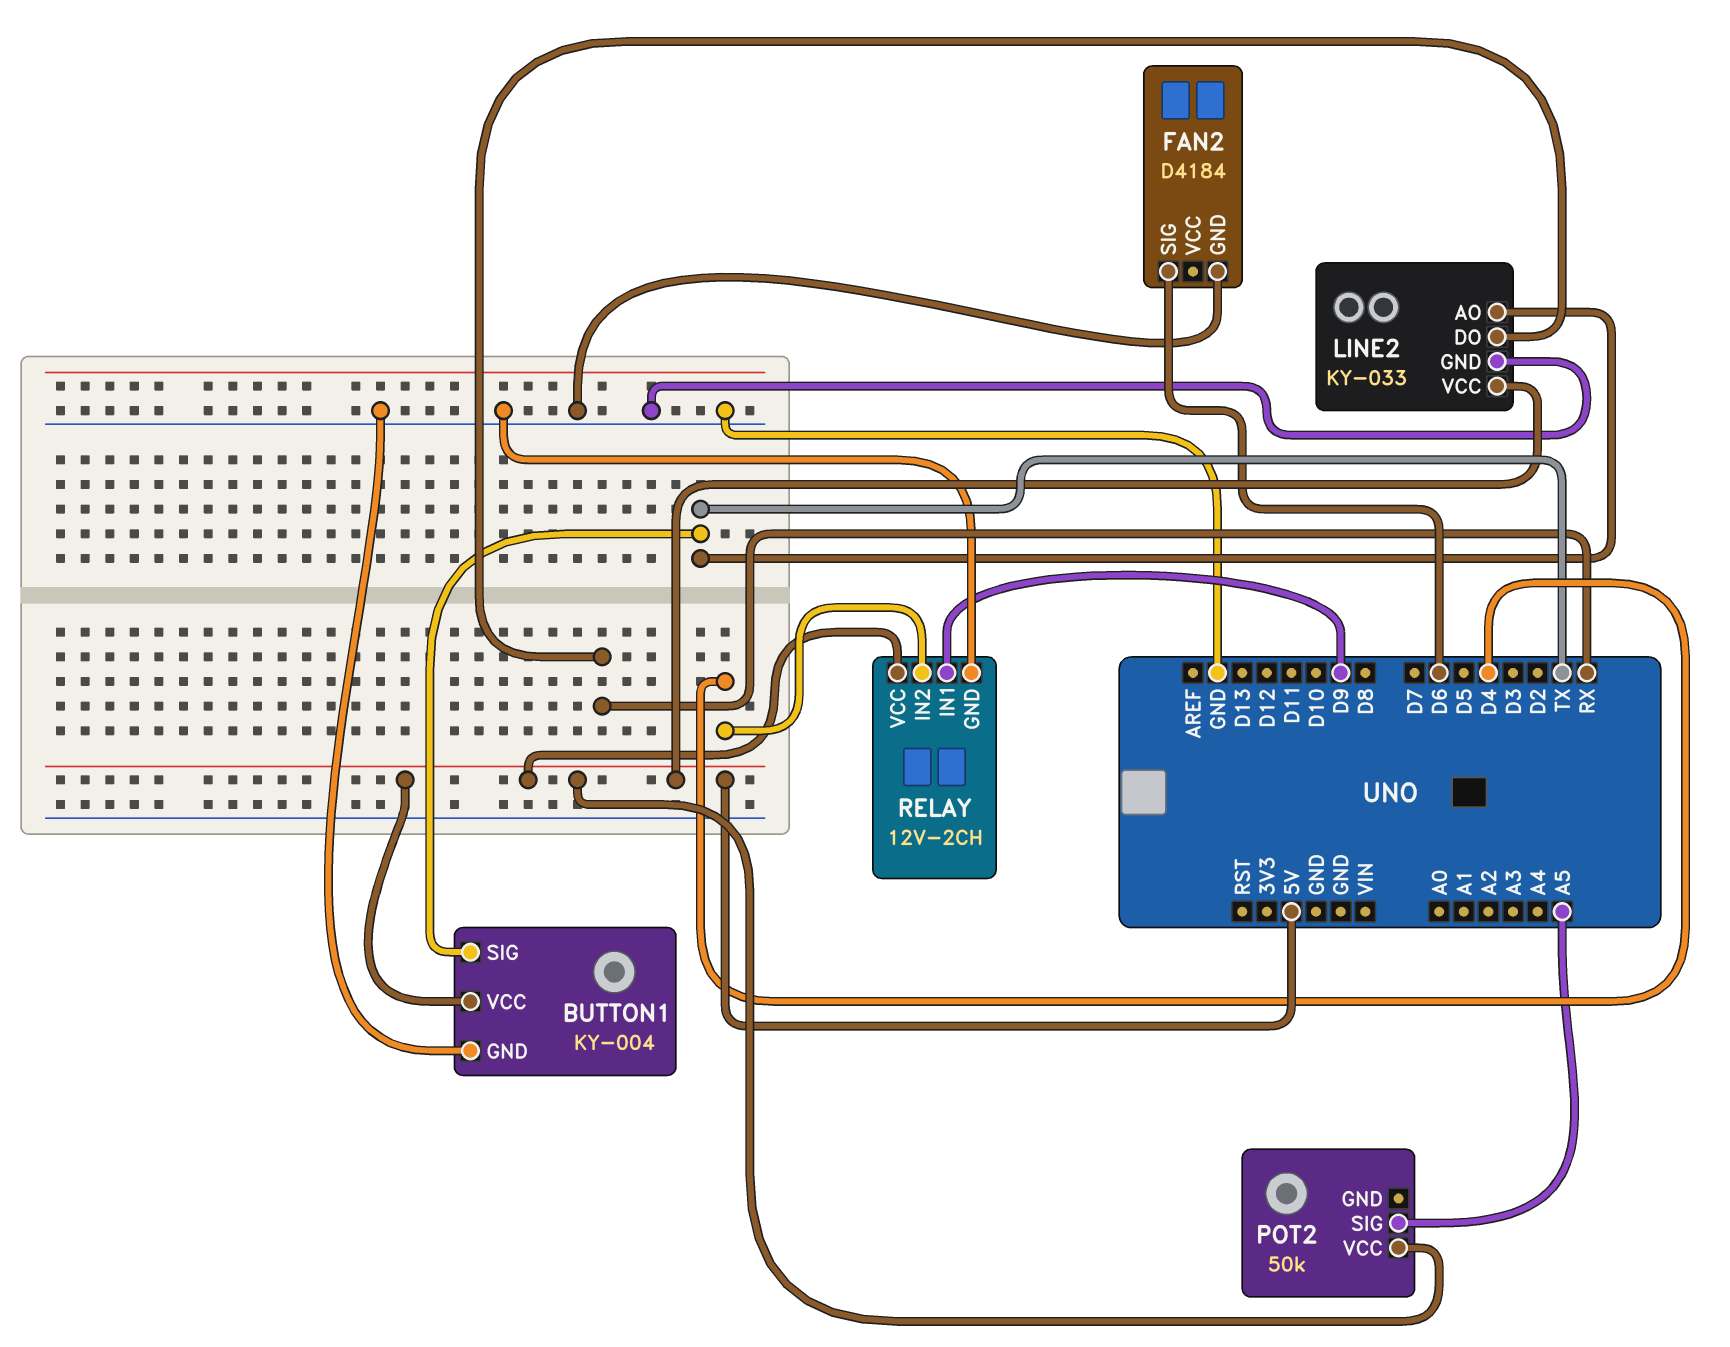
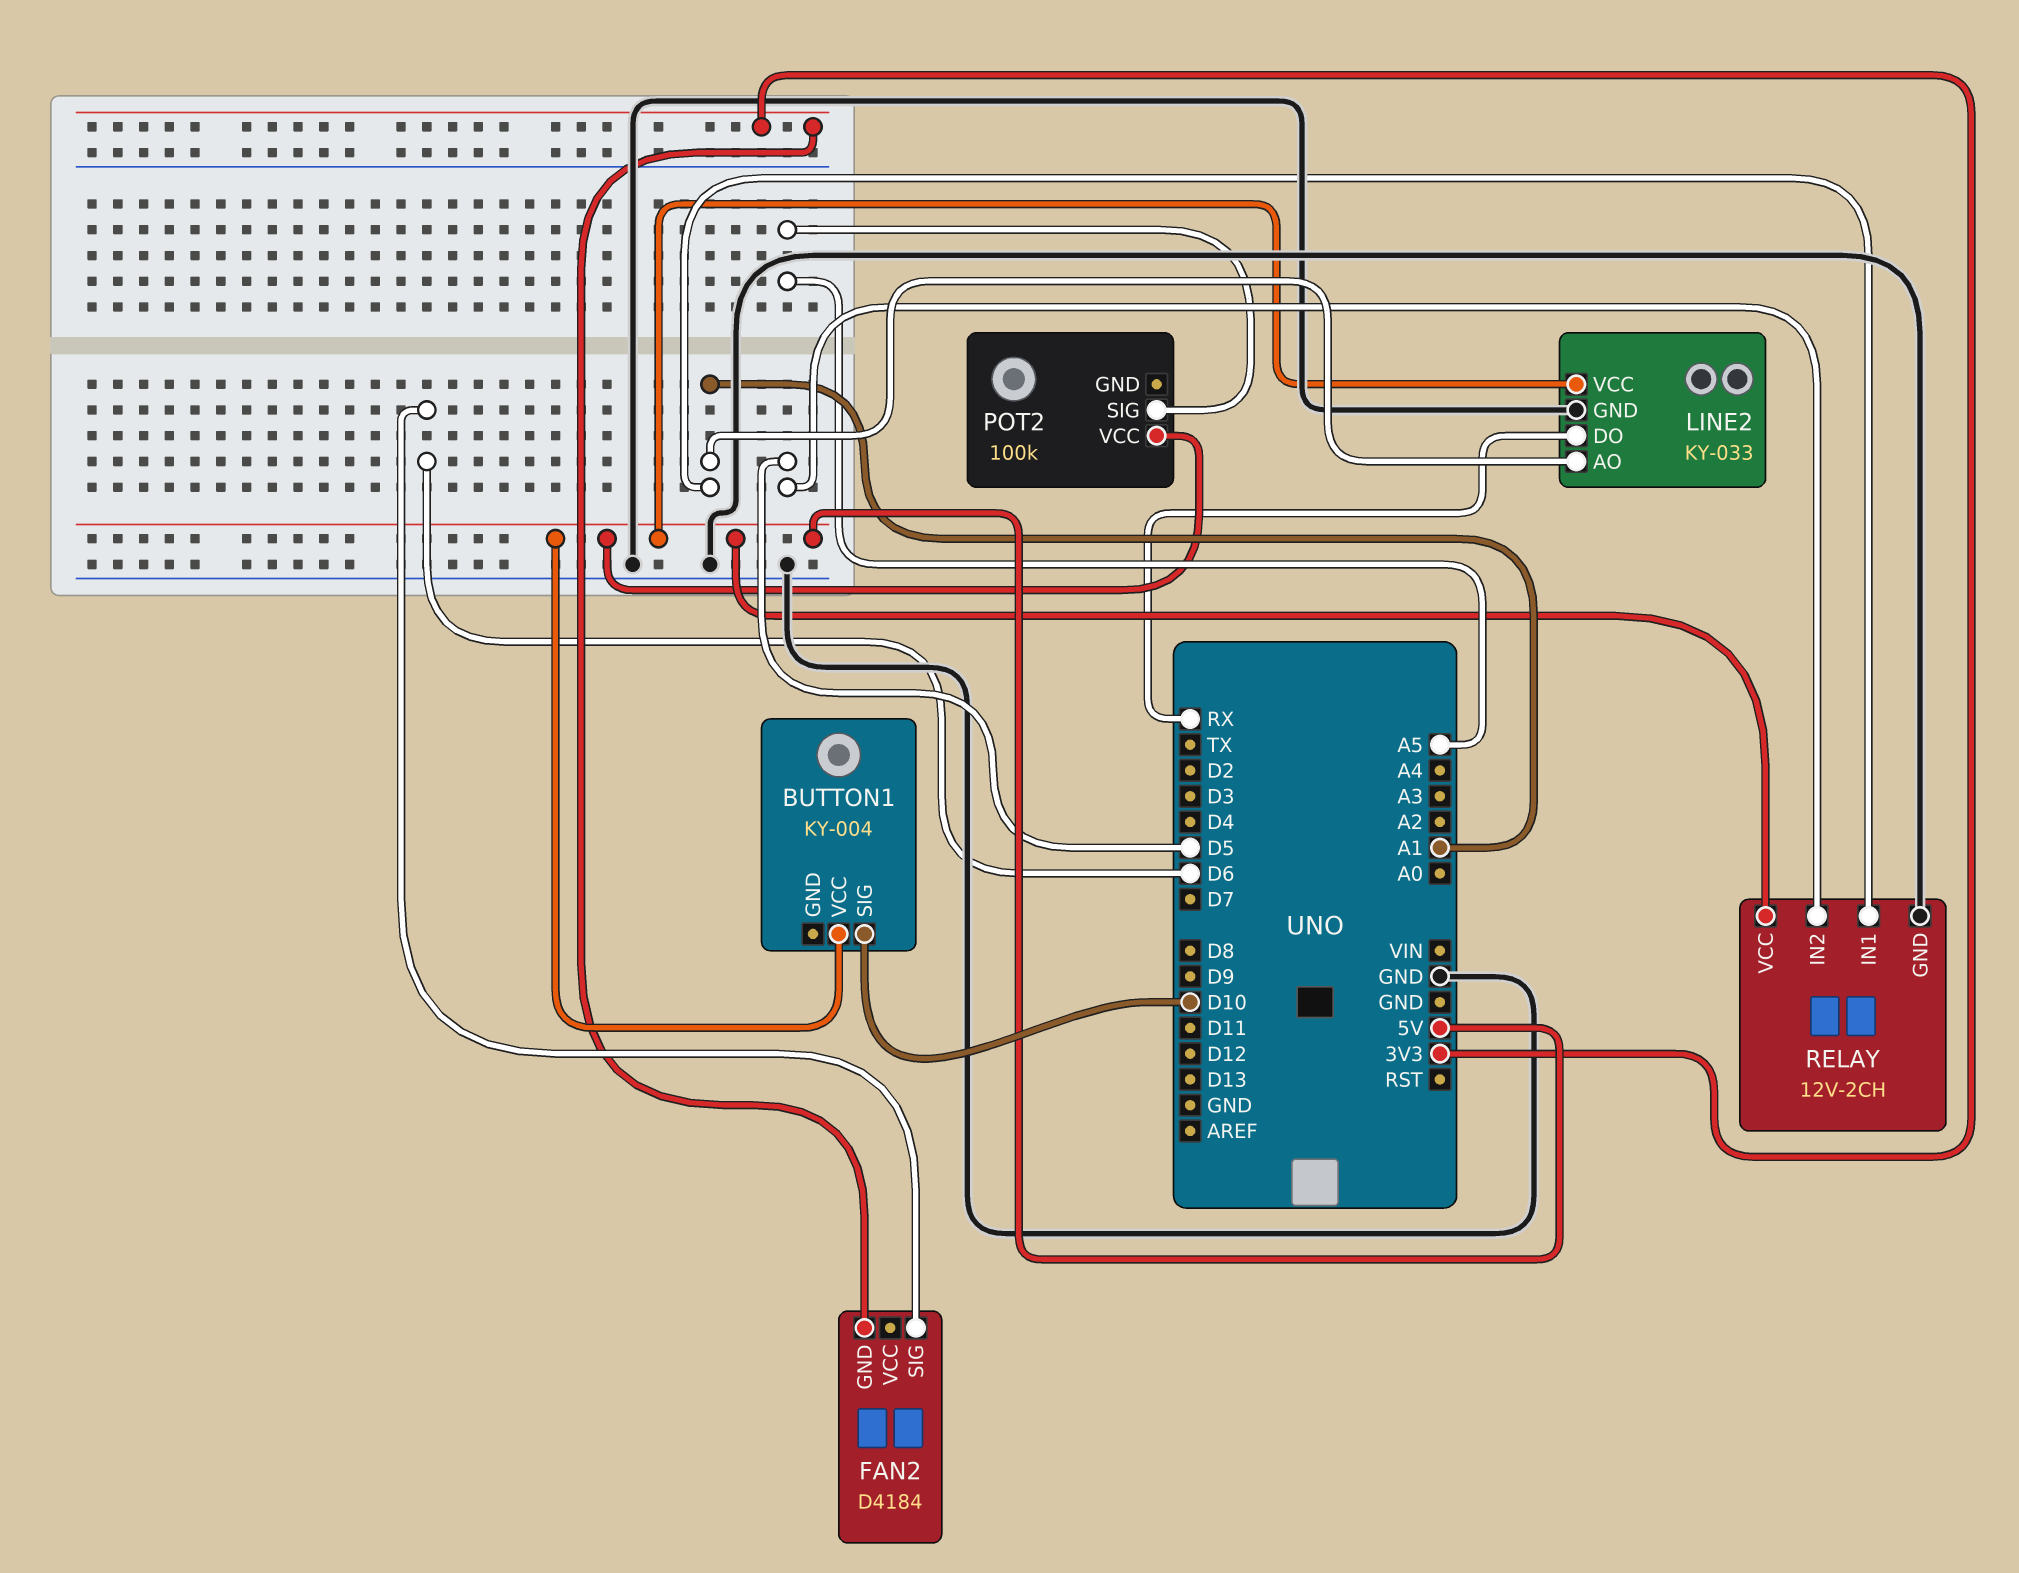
BUTTON1 pin GND: GND -> none
BUTTON1 pin SIG: TX -> D10
FAN2 pin GND: GND -> 3V3
LINE2 pin AO: TX -> A1
POT2: 50k -> 100k
RELAY pin IN1: D9 -> A1
RELAY pin IN2: D4 -> D5

